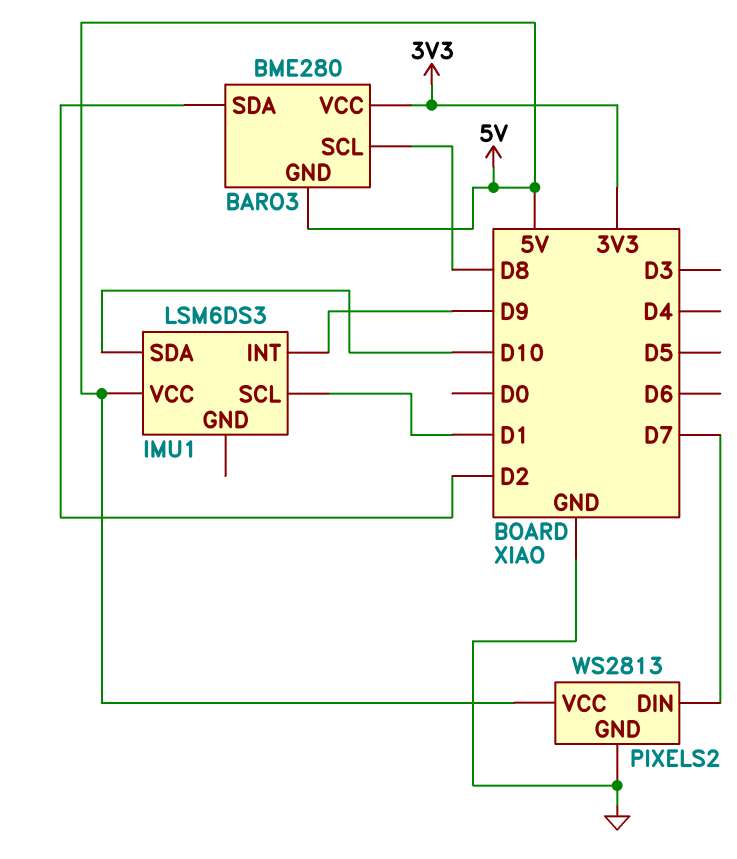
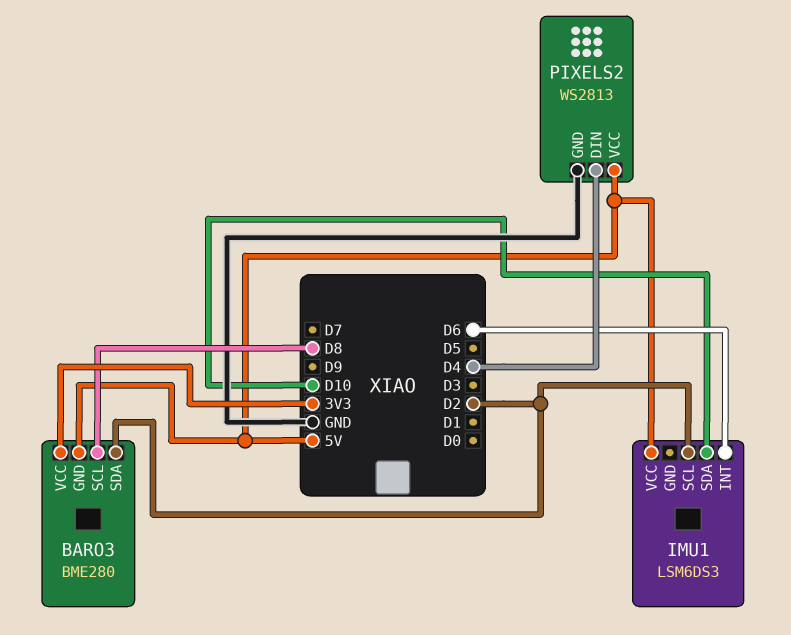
IMU1 pin INT: D9 -> D6
IMU1 pin SCL: D1 -> D2
PIXELS2 pin DIN: D7 -> D4

